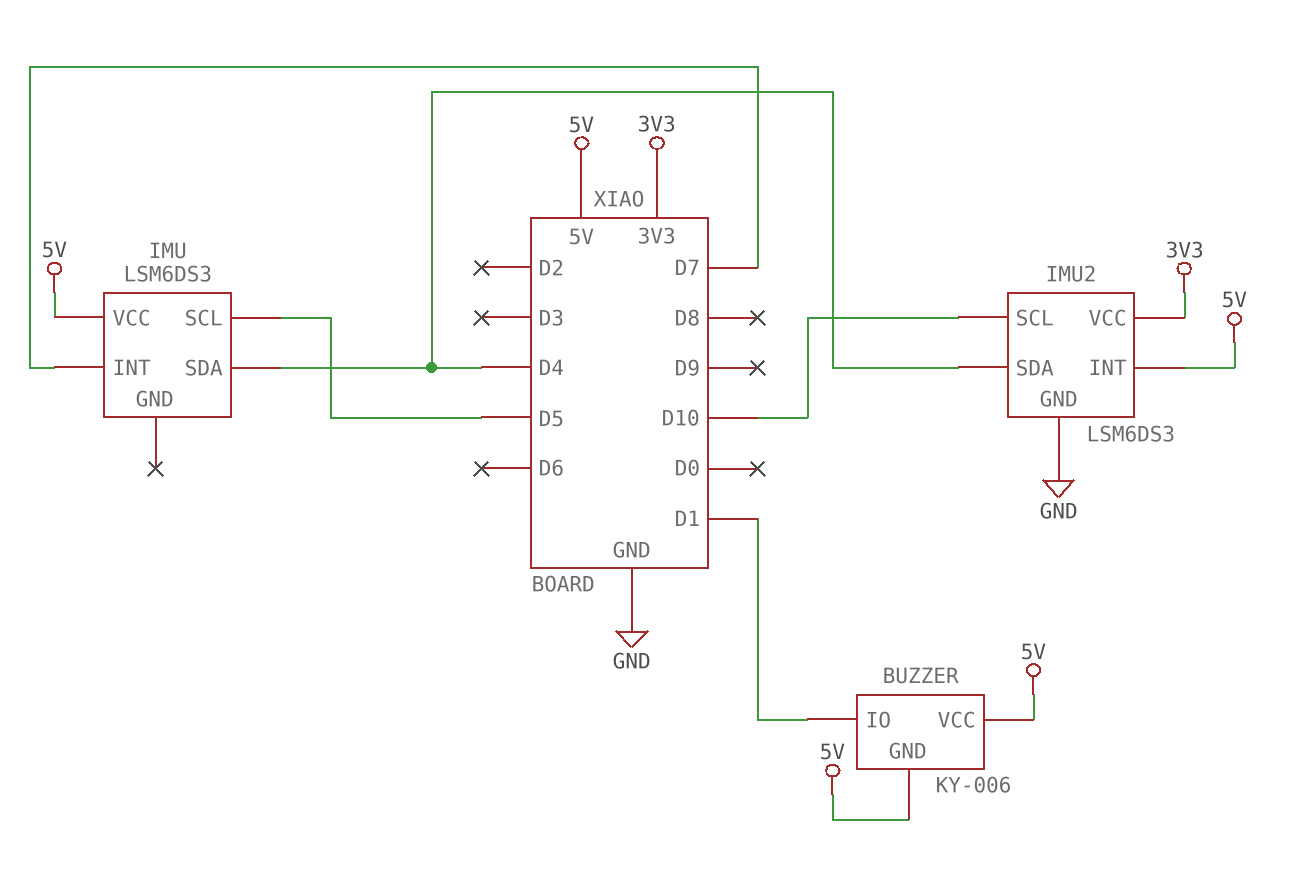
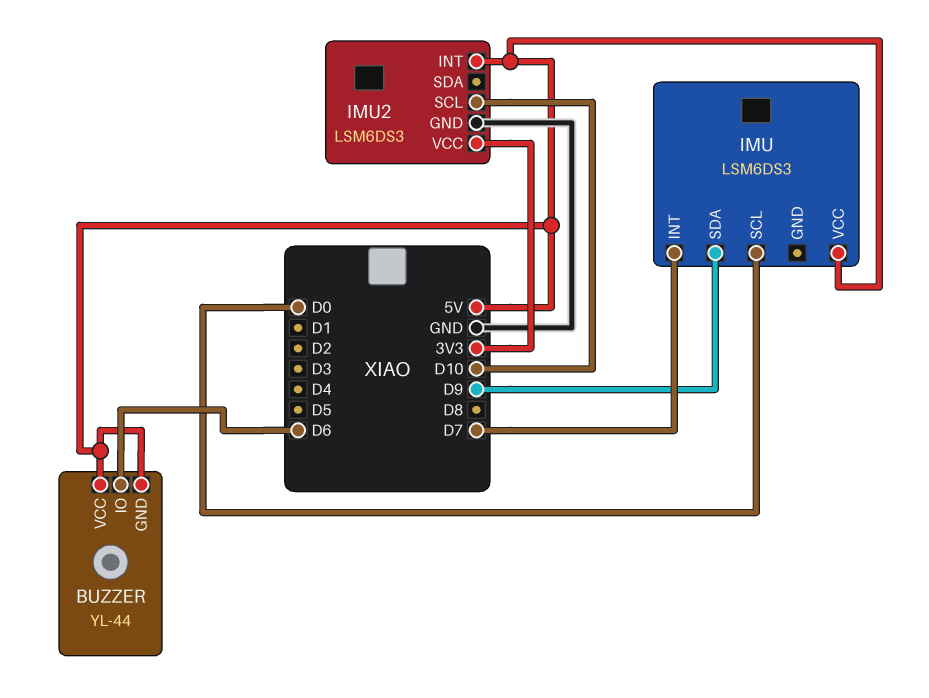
BUZZER: KY-006 -> YL-44
BUZZER pin IO: D1 -> D6
IMU pin SCL: D5 -> D0
IMU pin SDA: D4 -> D9
IMU2 pin SDA: D4 -> none

